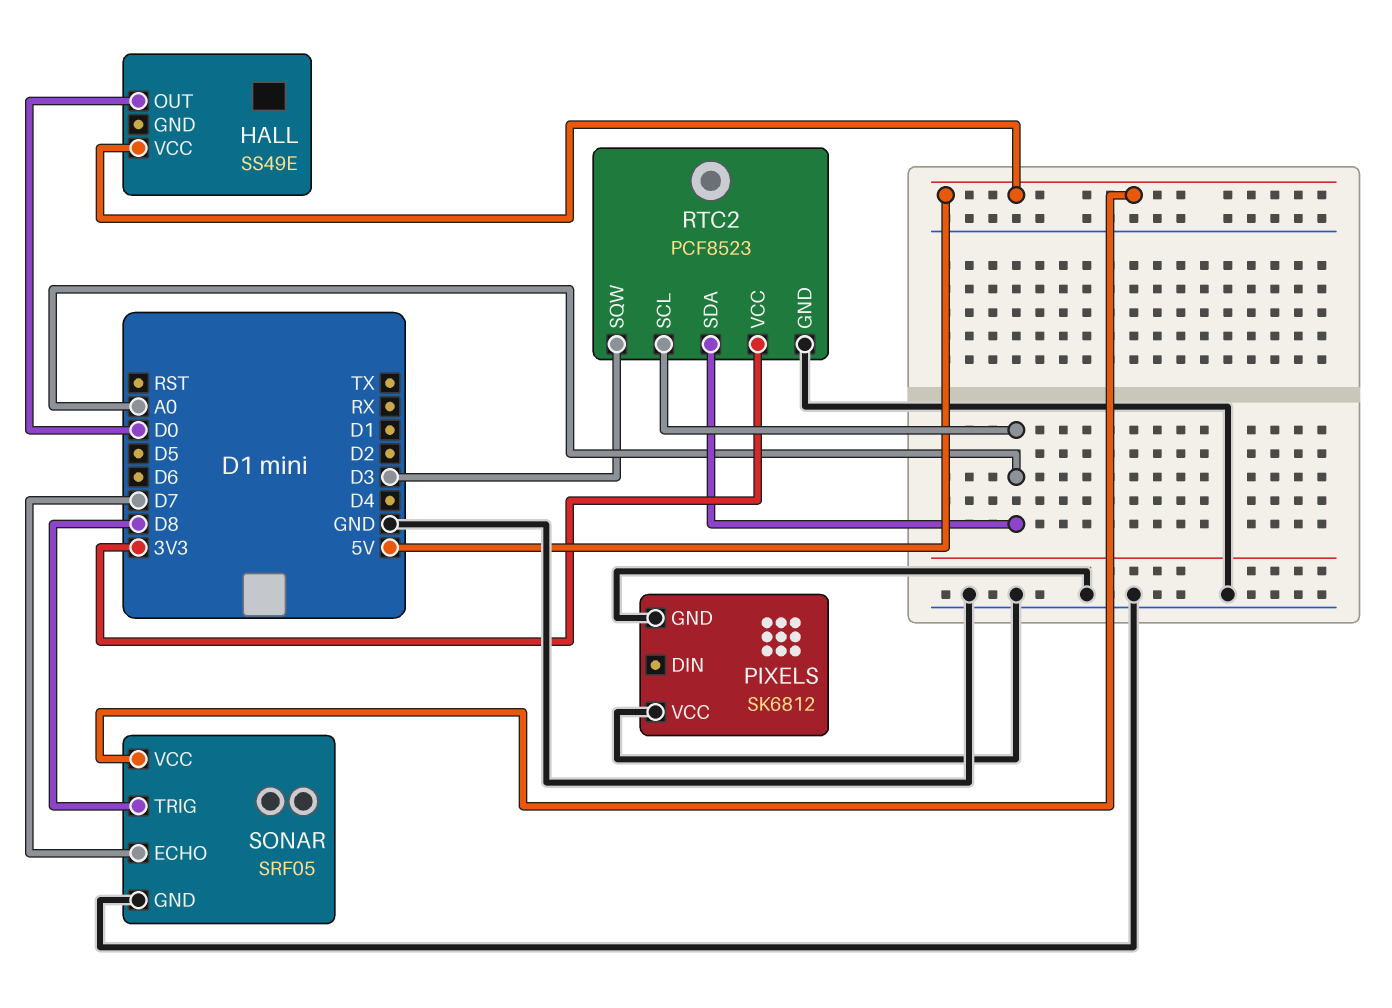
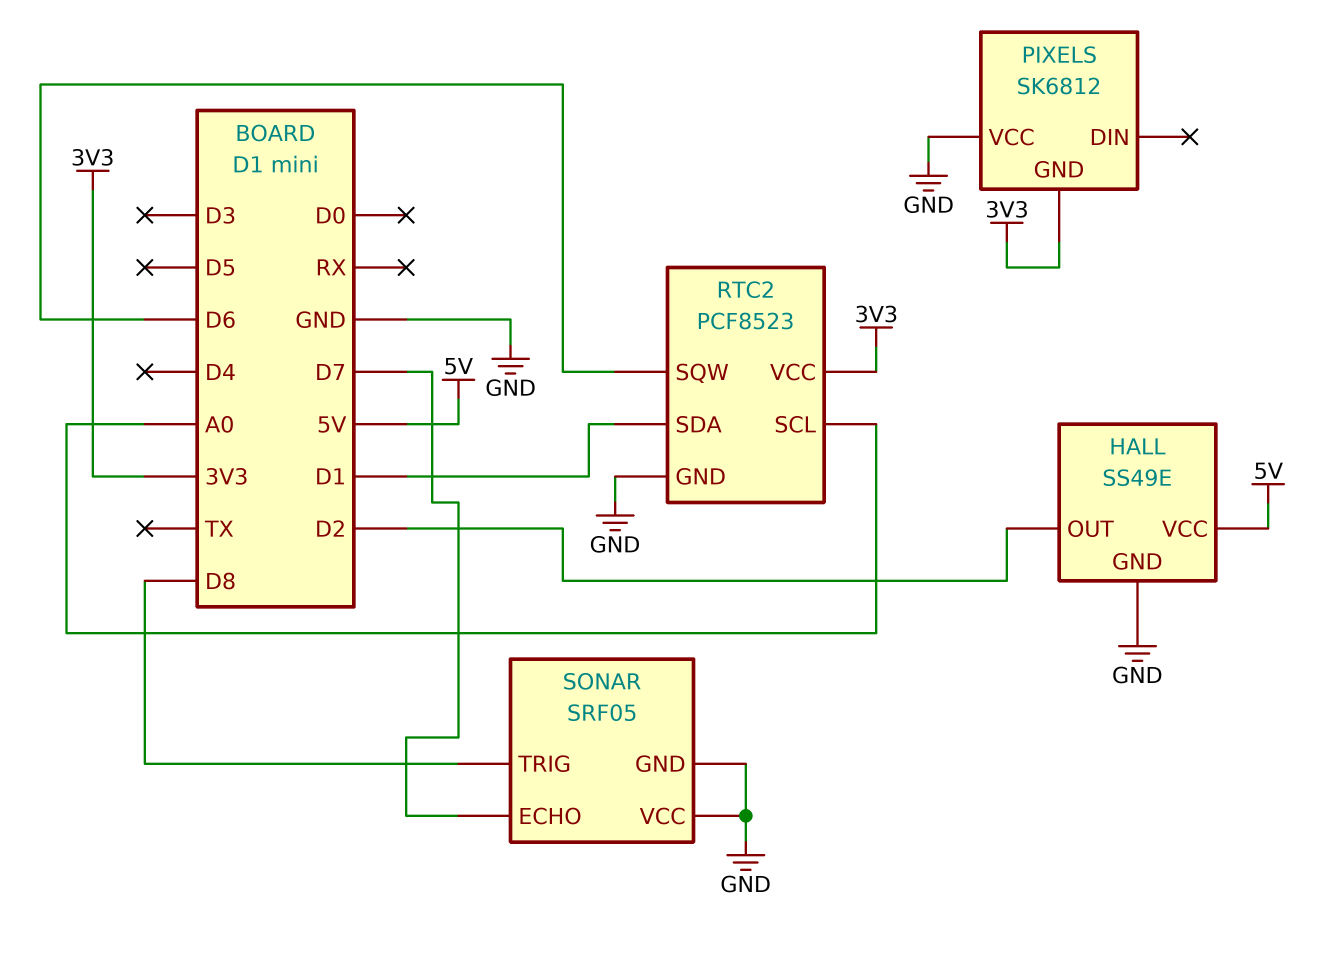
HALL pin GND: none -> GND
HALL pin OUT: D0 -> D2
PIXELS pin GND: GND -> 3V3
RTC2 pin SDA: A0 -> D1
RTC2 pin SQW: D3 -> D6
SONAR pin VCC: 5V -> GND

